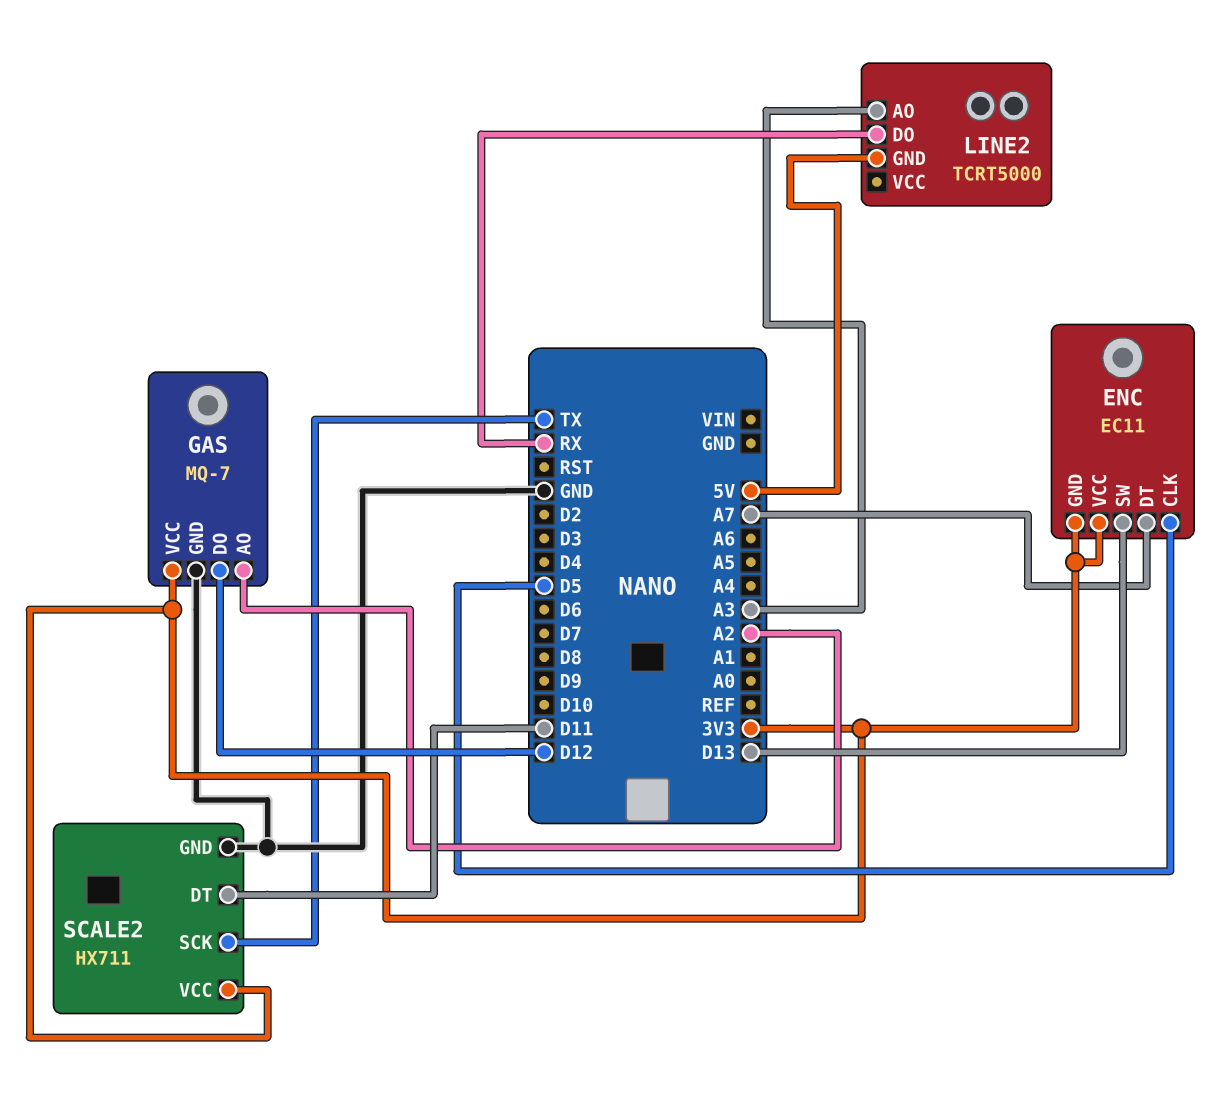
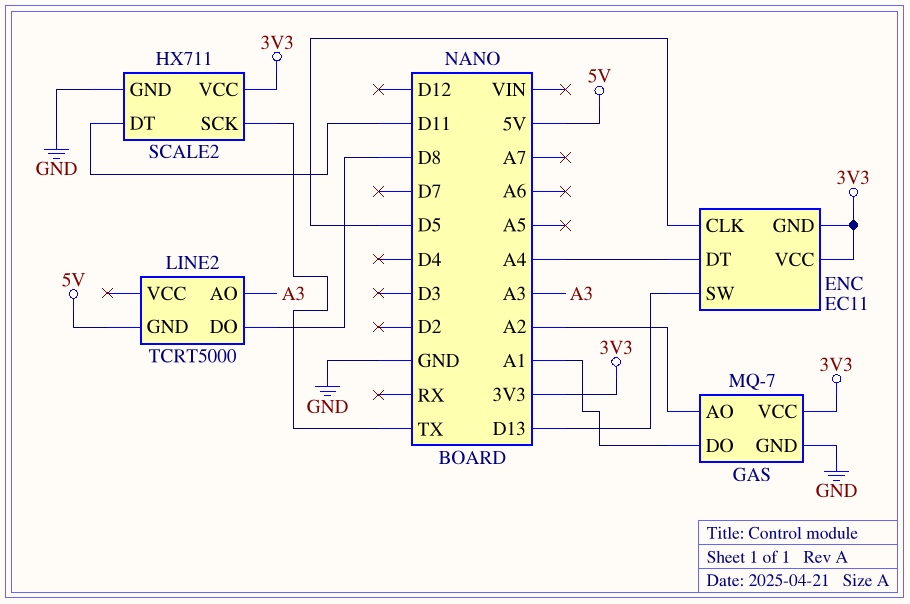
ENC pin DT: A7 -> A4
GAS pin DO: D12 -> A1
LINE2 pin DO: RX -> D8

